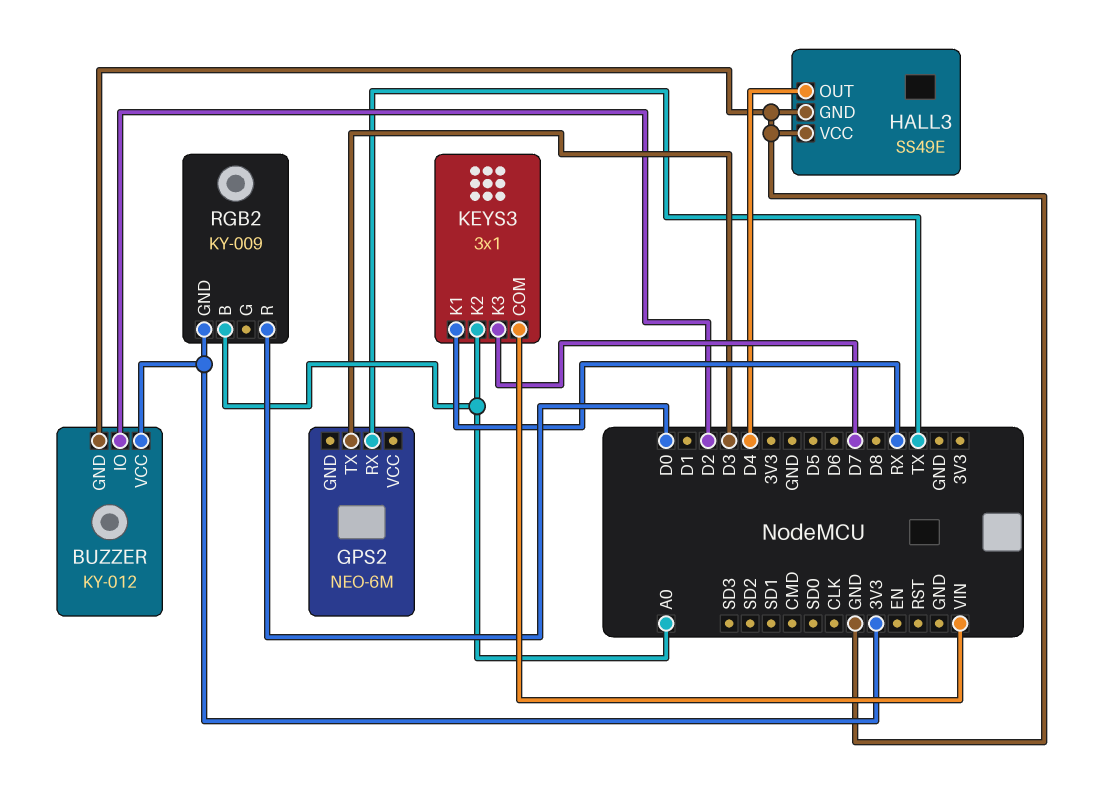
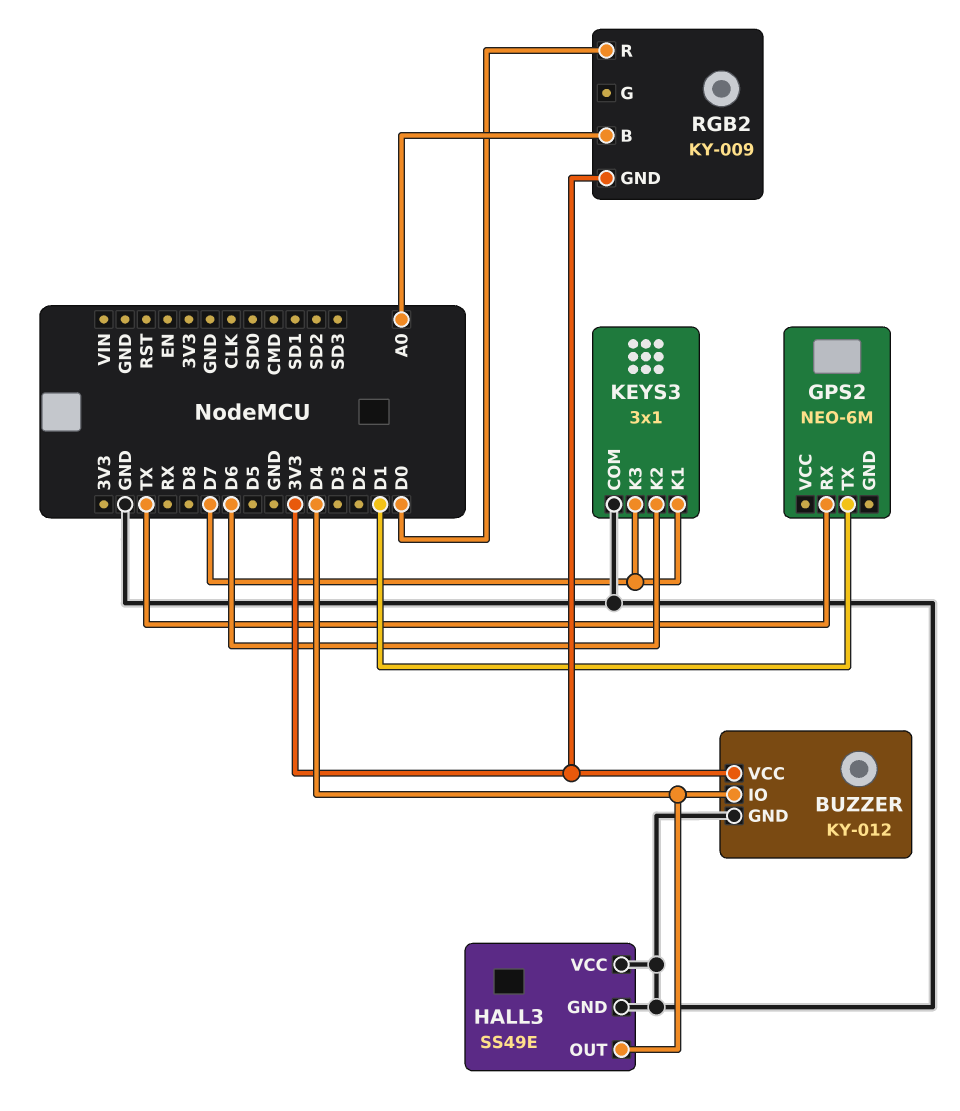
BUZZER pin IO: D2 -> D4
GPS2 pin TX: D3 -> D1
KEYS3 pin COM: VIN -> GND
KEYS3 pin K1: RX -> D7
KEYS3 pin K2: A0 -> D6

